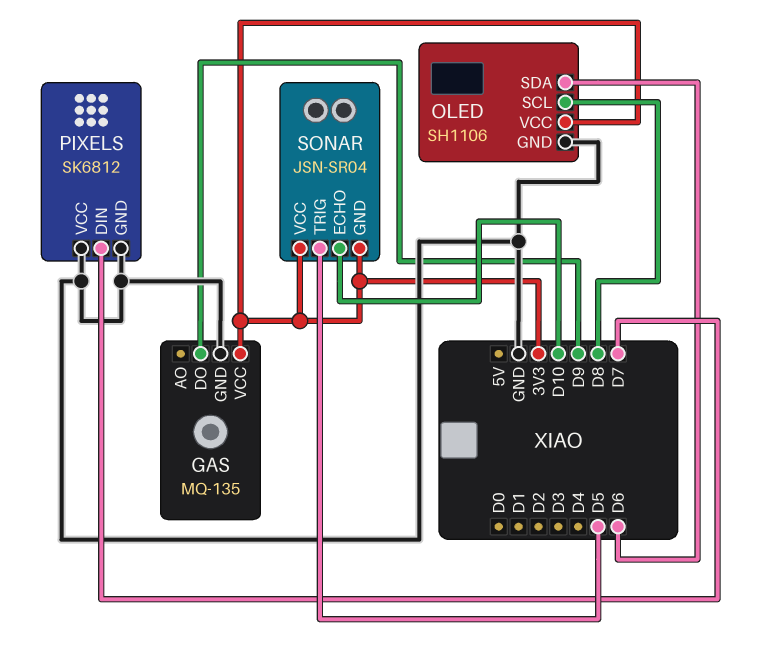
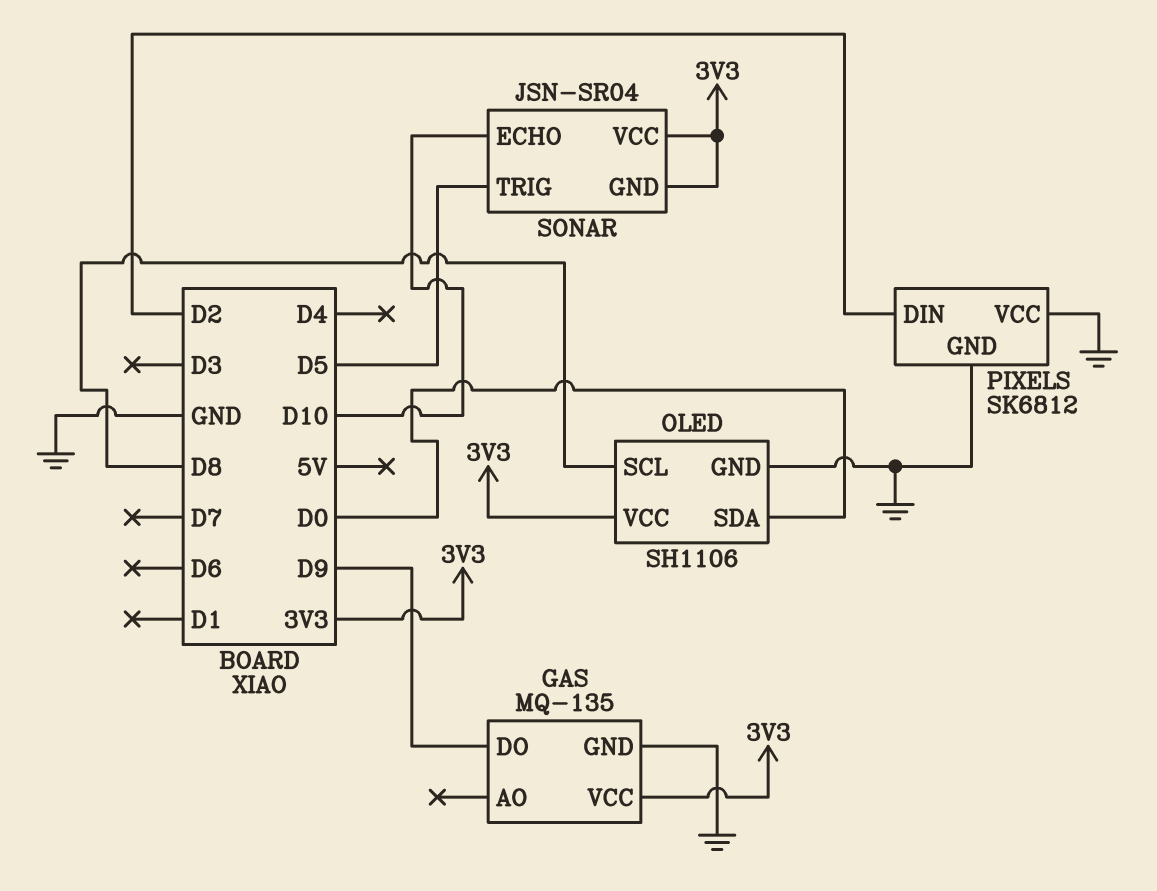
OLED pin SDA: D6 -> D0
PIXELS pin DIN: D7 -> D2

